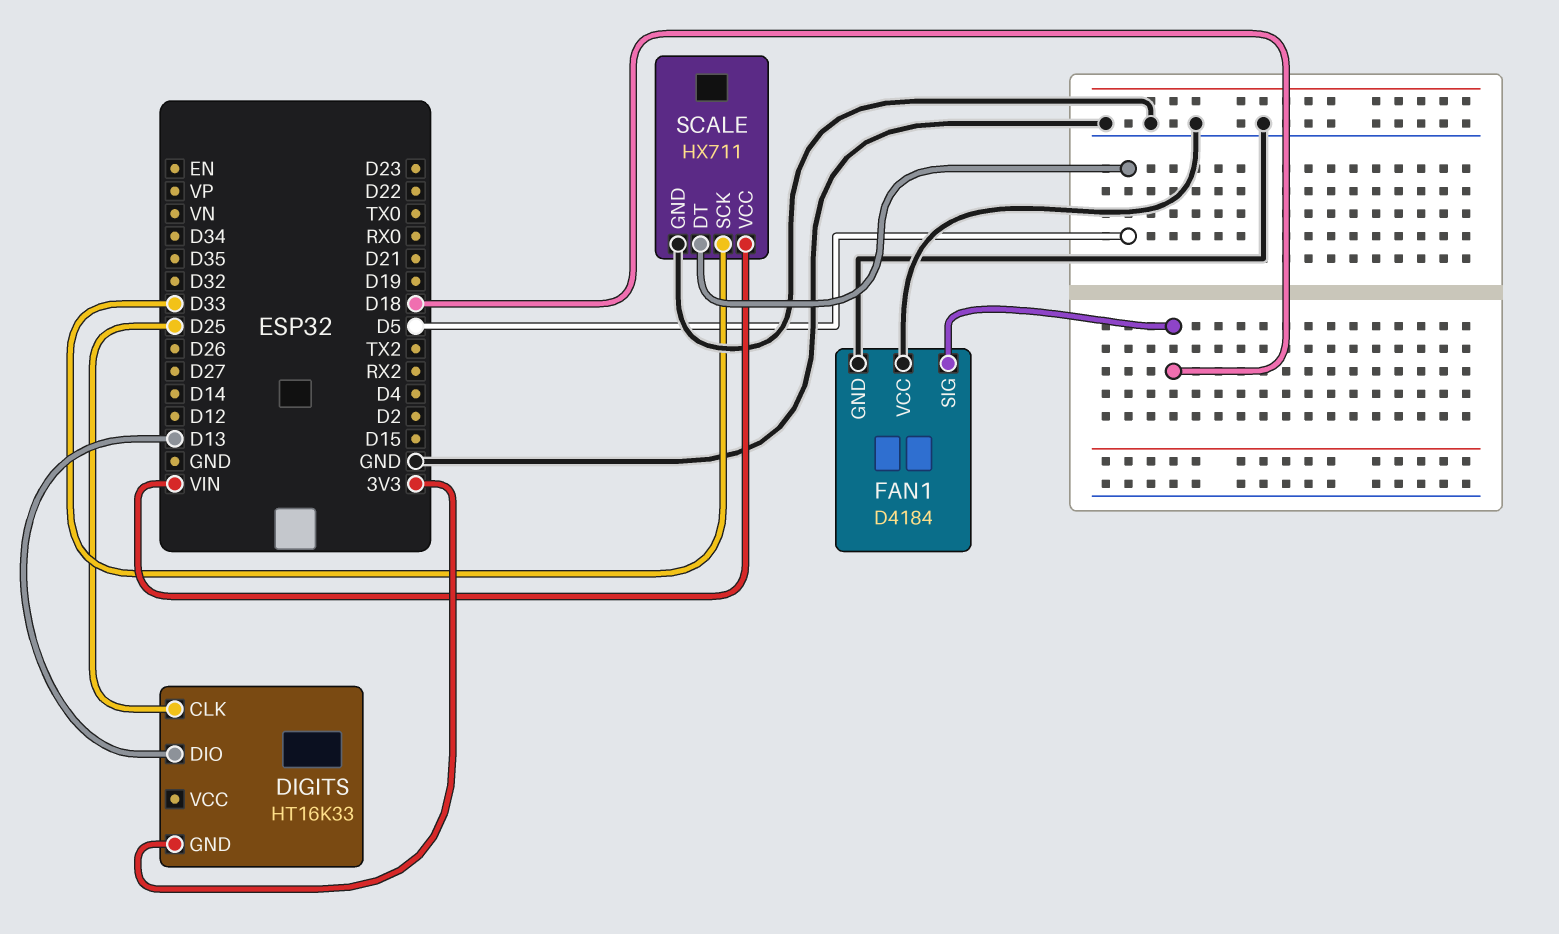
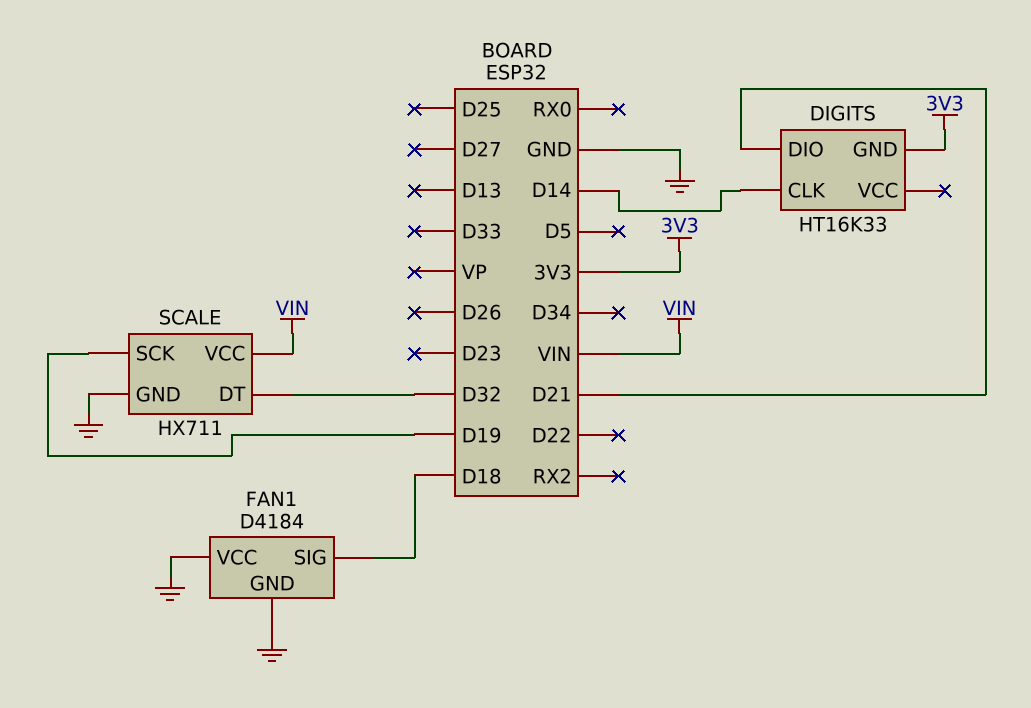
DIGITS pin CLK: D25 -> D14
DIGITS pin DIO: D13 -> D21
SCALE pin DT: D5 -> D32
SCALE pin SCK: D33 -> D19

